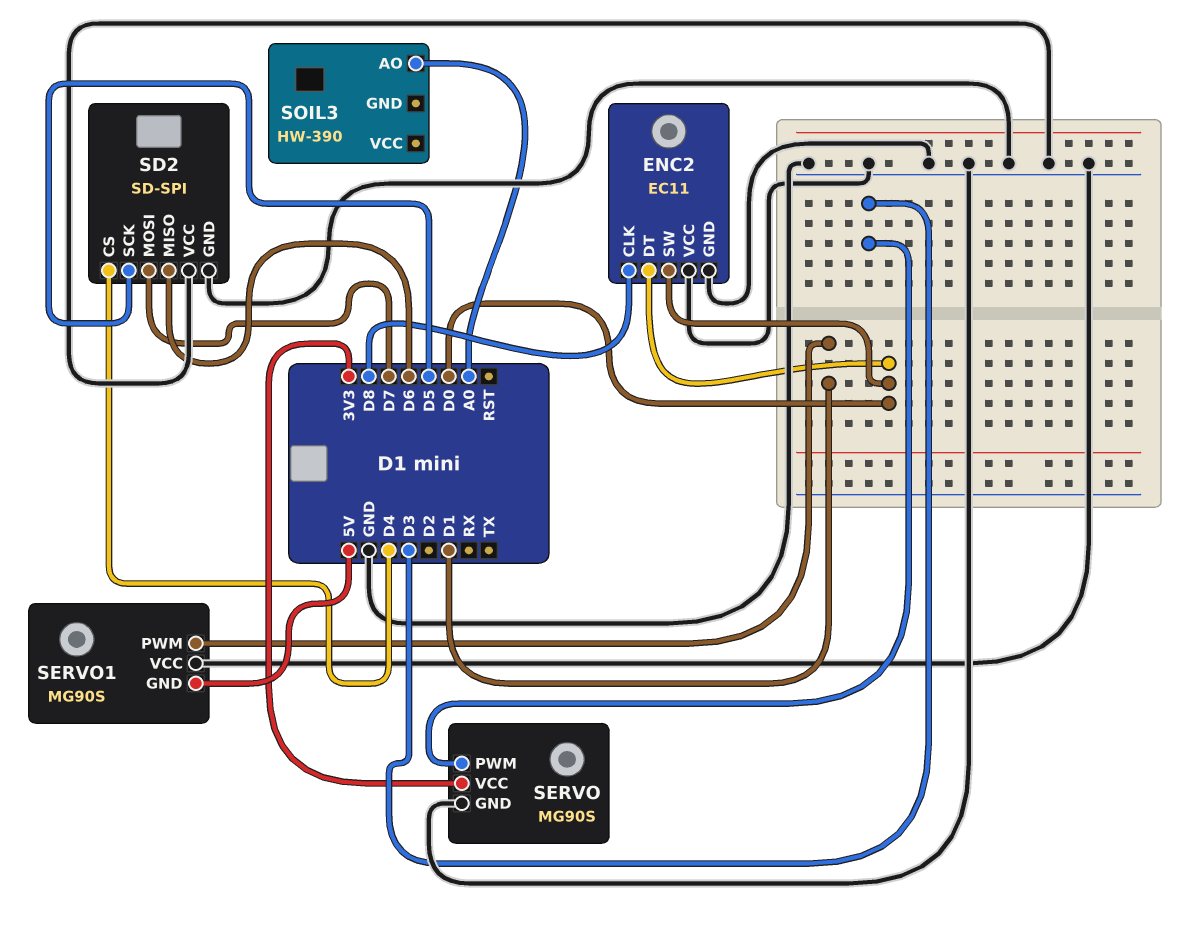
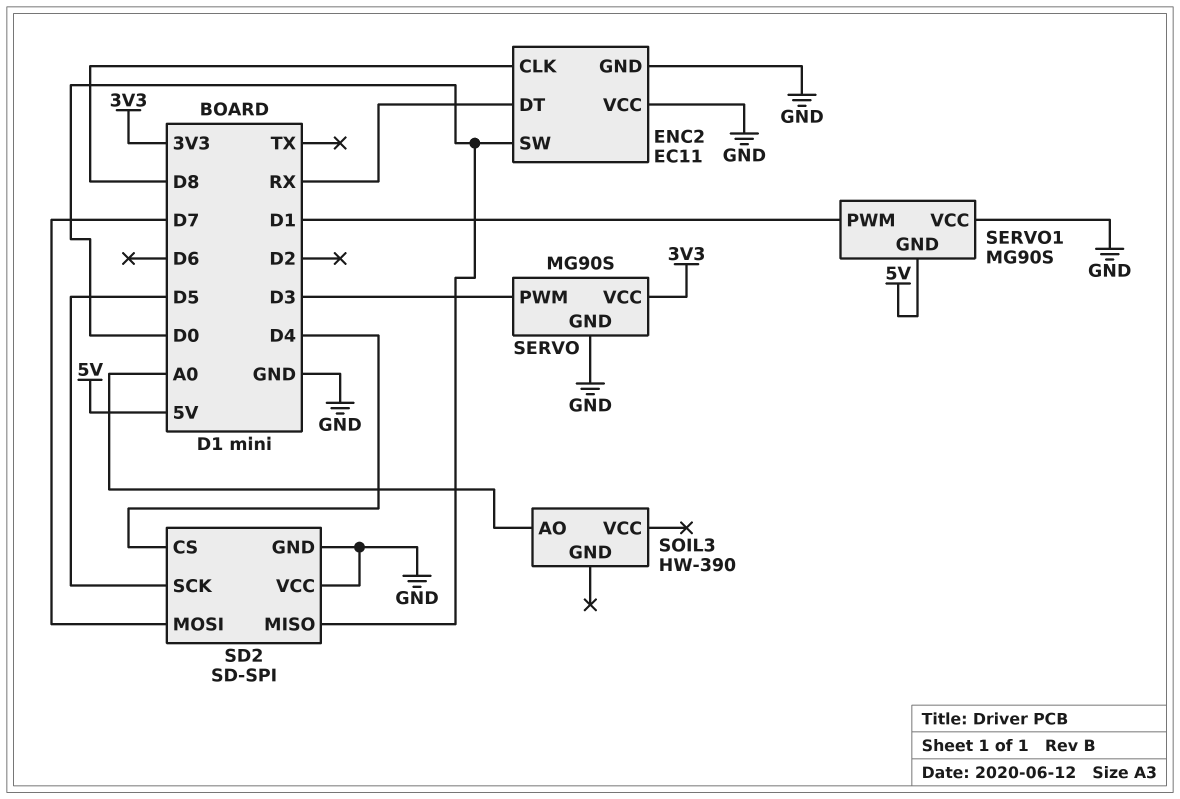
ENC2 pin DT: D0 -> RX
SD2 pin MISO: D6 -> D0

